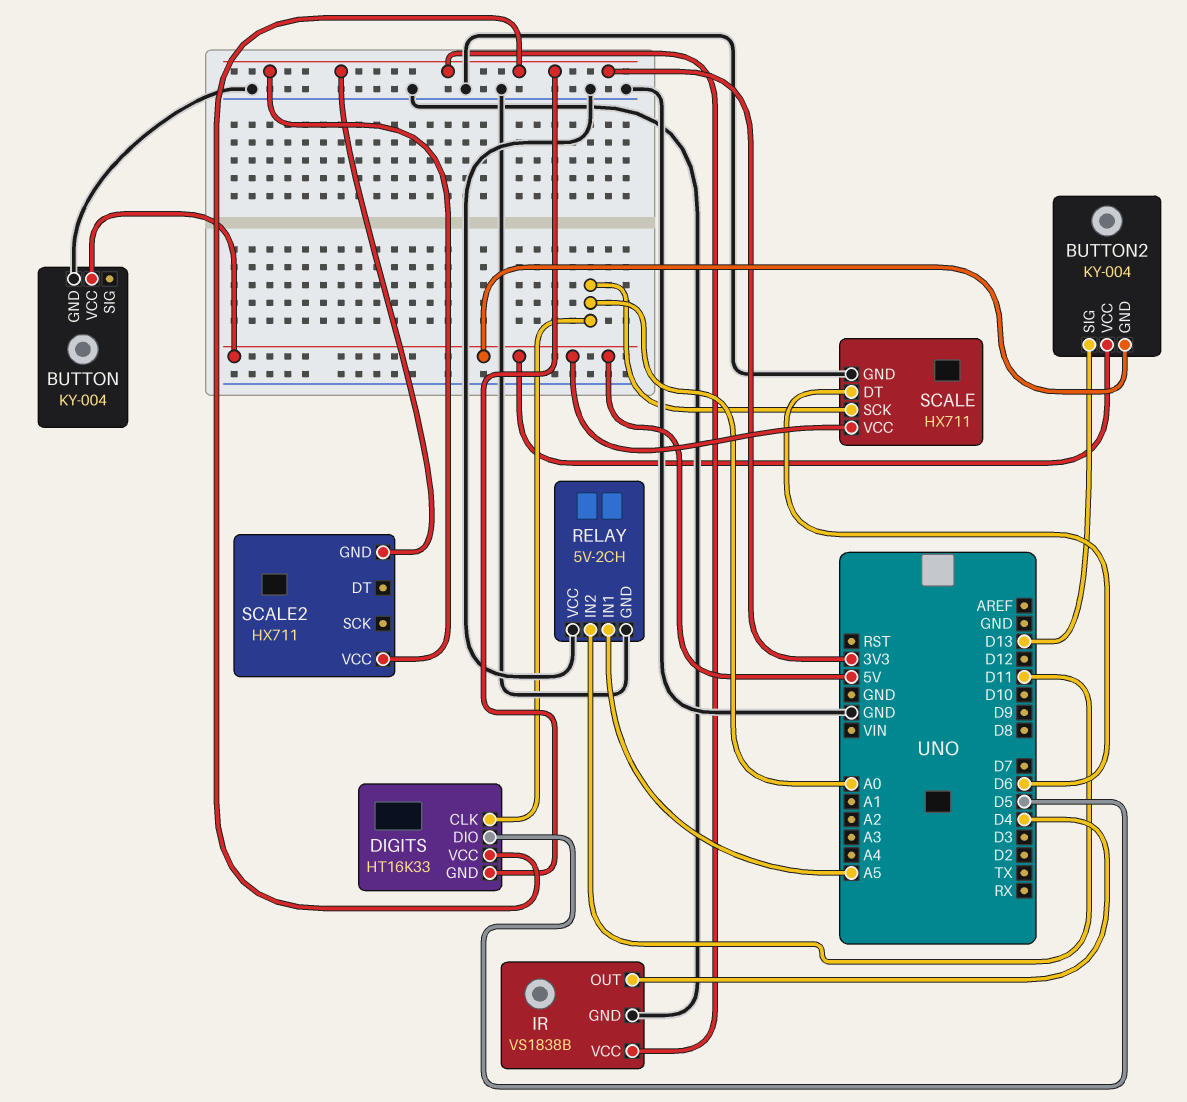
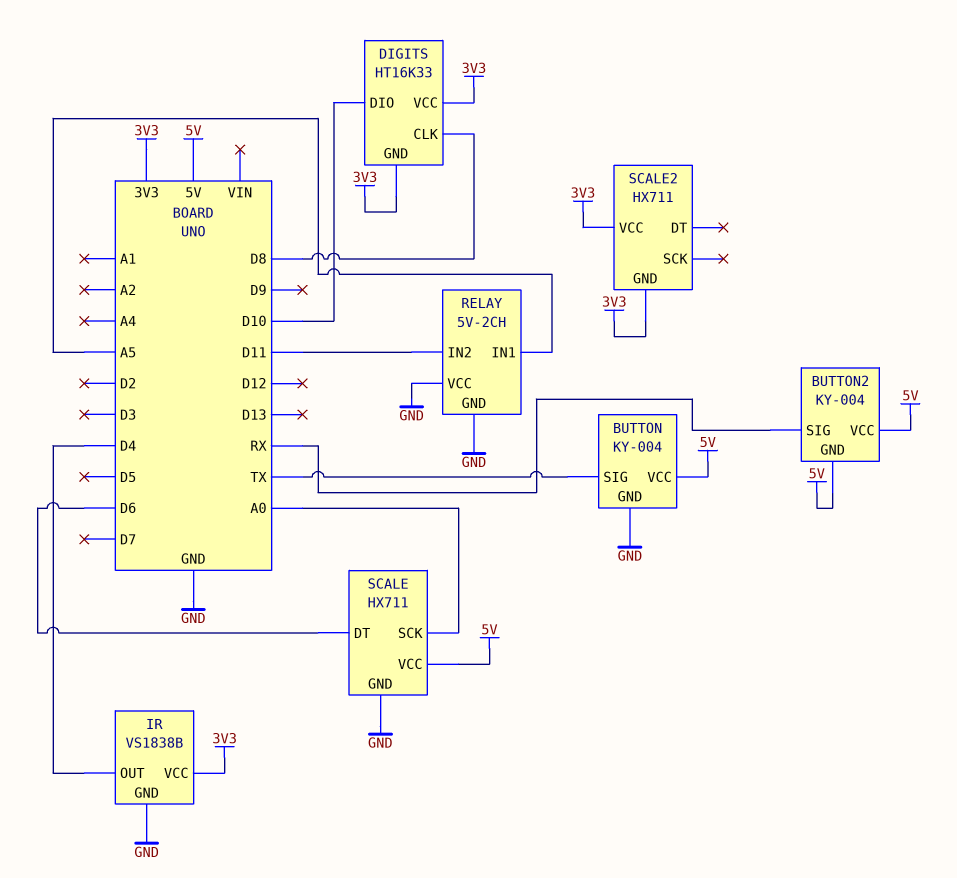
BUTTON pin SIG: none -> TX
BUTTON2 pin SIG: D13 -> RX
DIGITS pin CLK: A0 -> D8
DIGITS pin DIO: D5 -> D10

